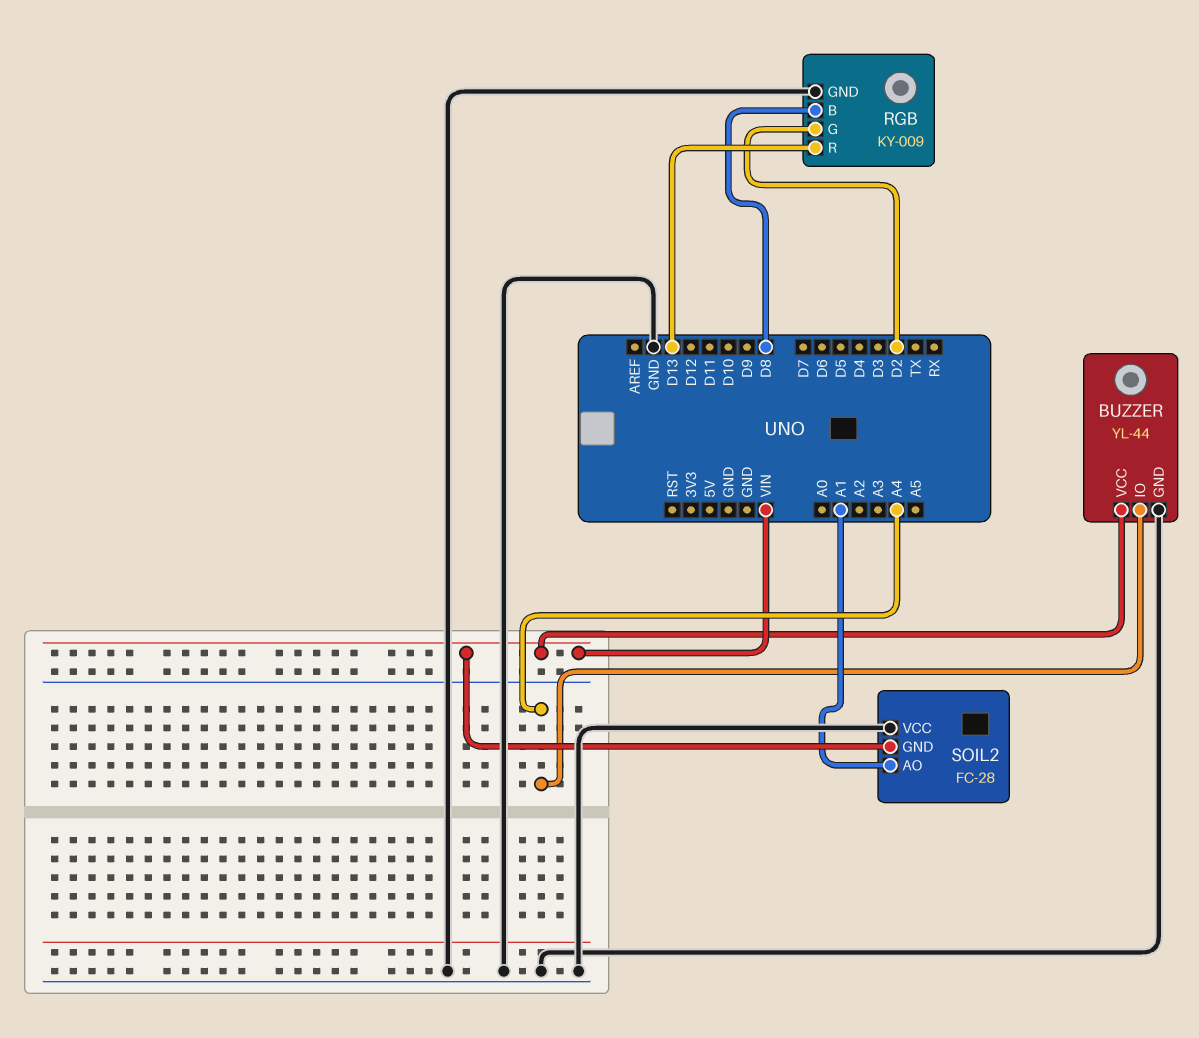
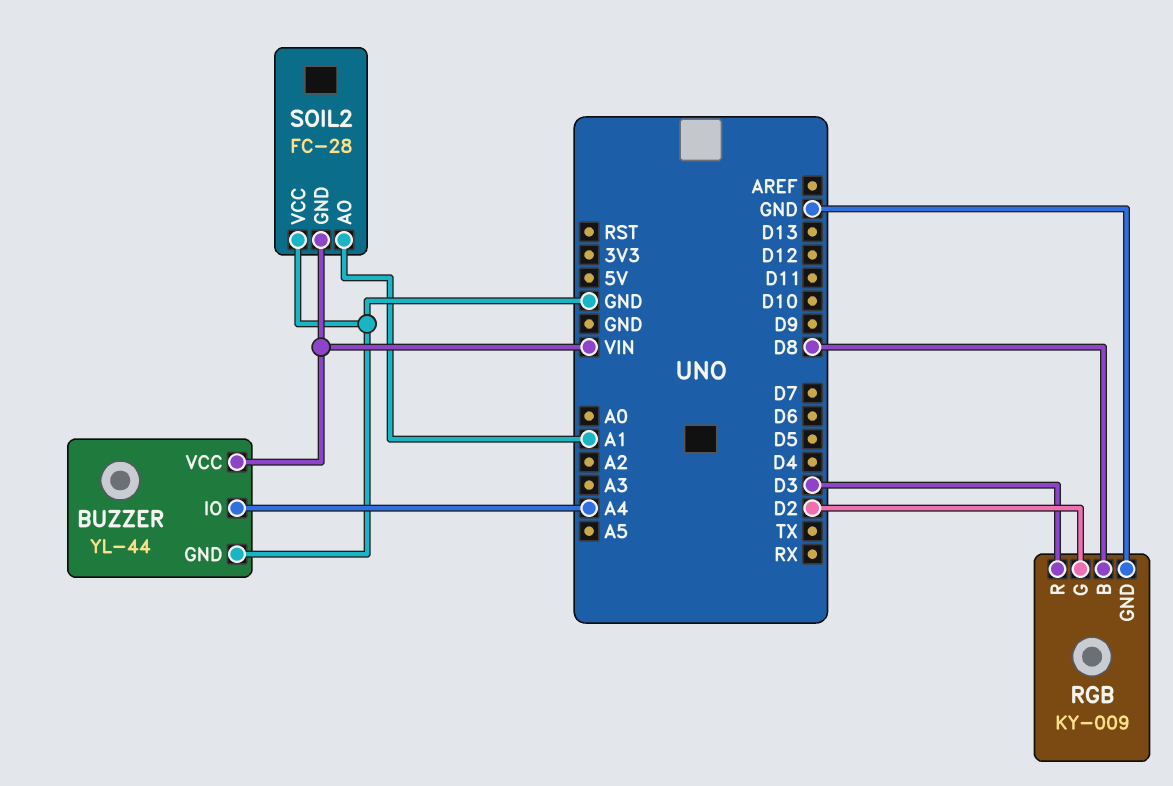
RGB pin R: D13 -> D3

